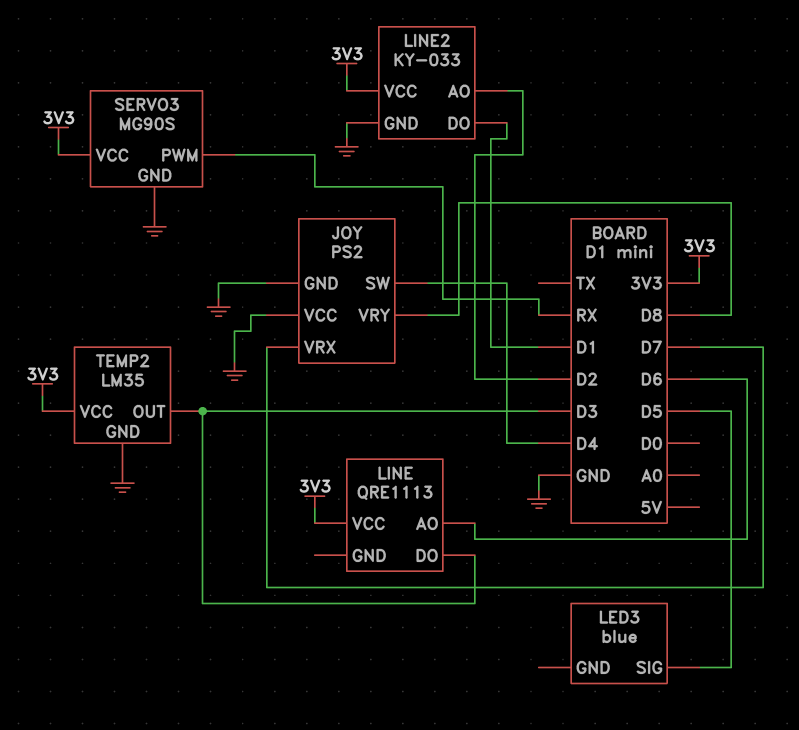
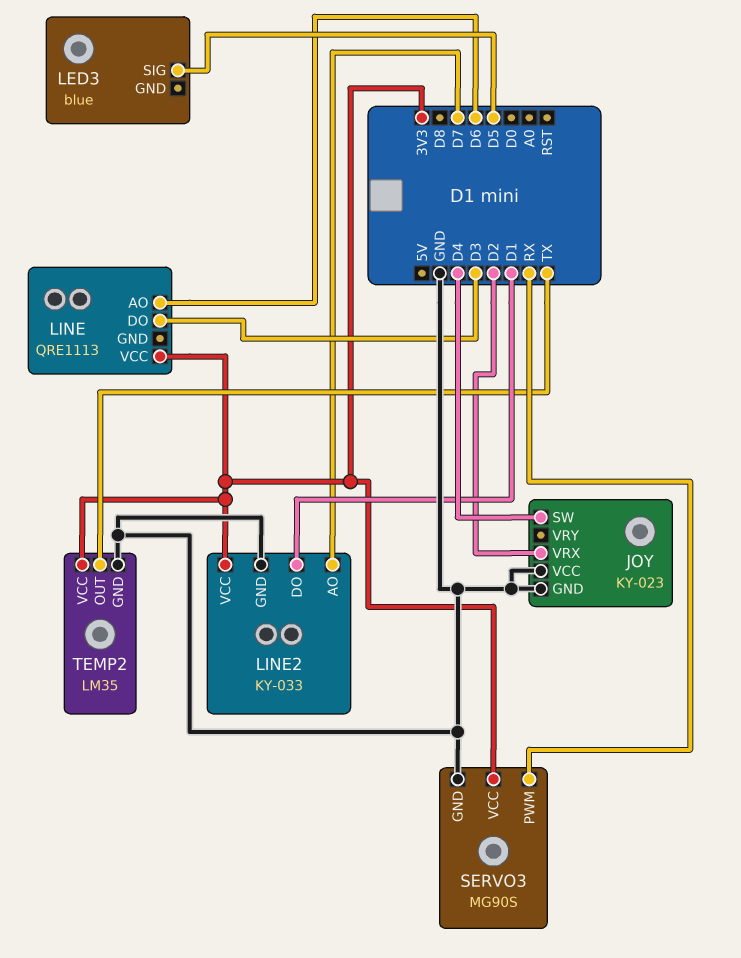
JOY: PS2 -> KY-023
JOY pin VRX: D7 -> D2
JOY pin VRY: D8 -> none
LINE2 pin AO: D2 -> D7
TEMP2 pin OUT: D3 -> TX

